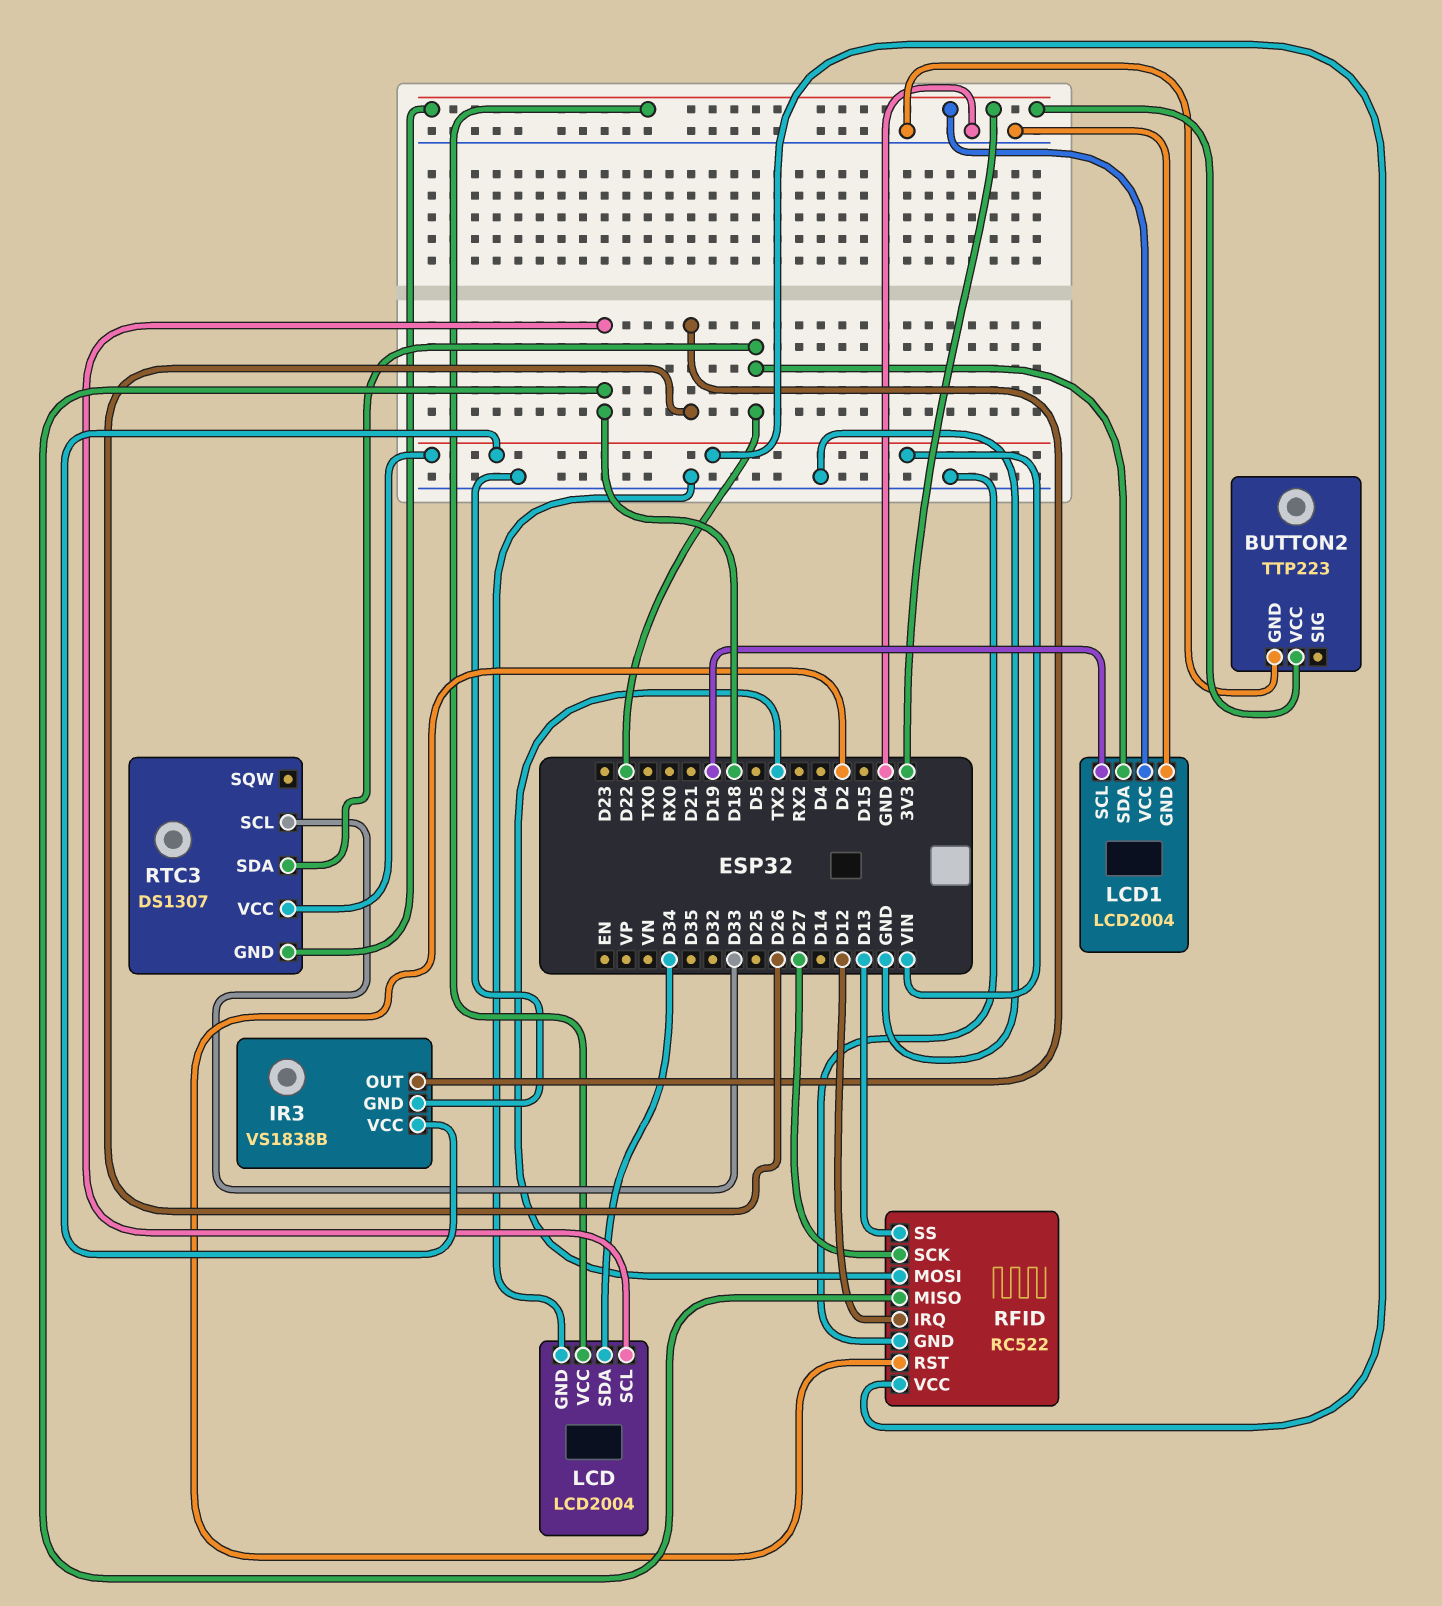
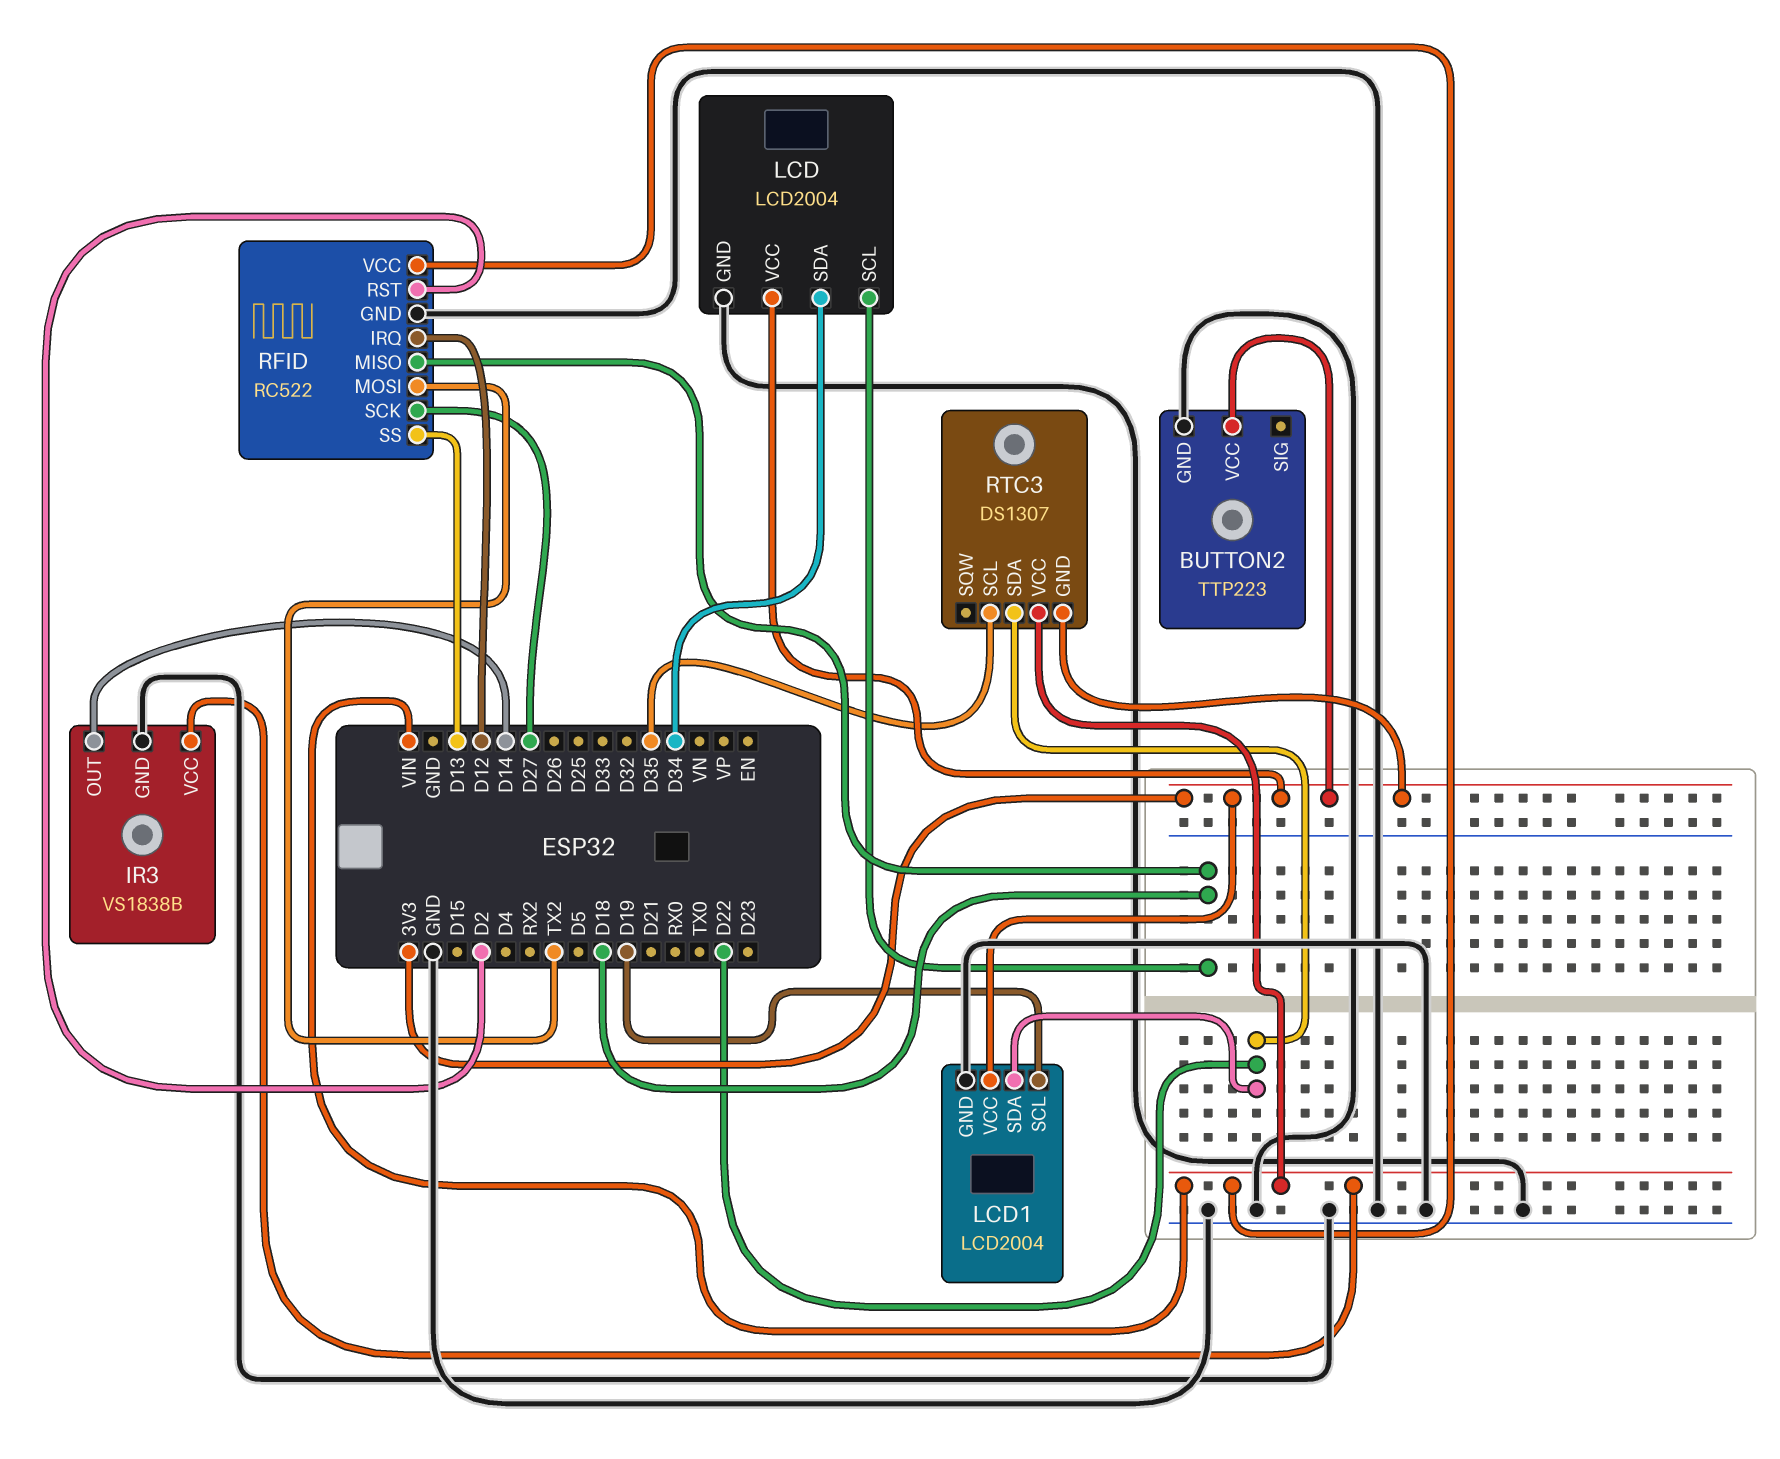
IR3 pin OUT: D26 -> D14
RTC3 pin SCL: D33 -> D35

